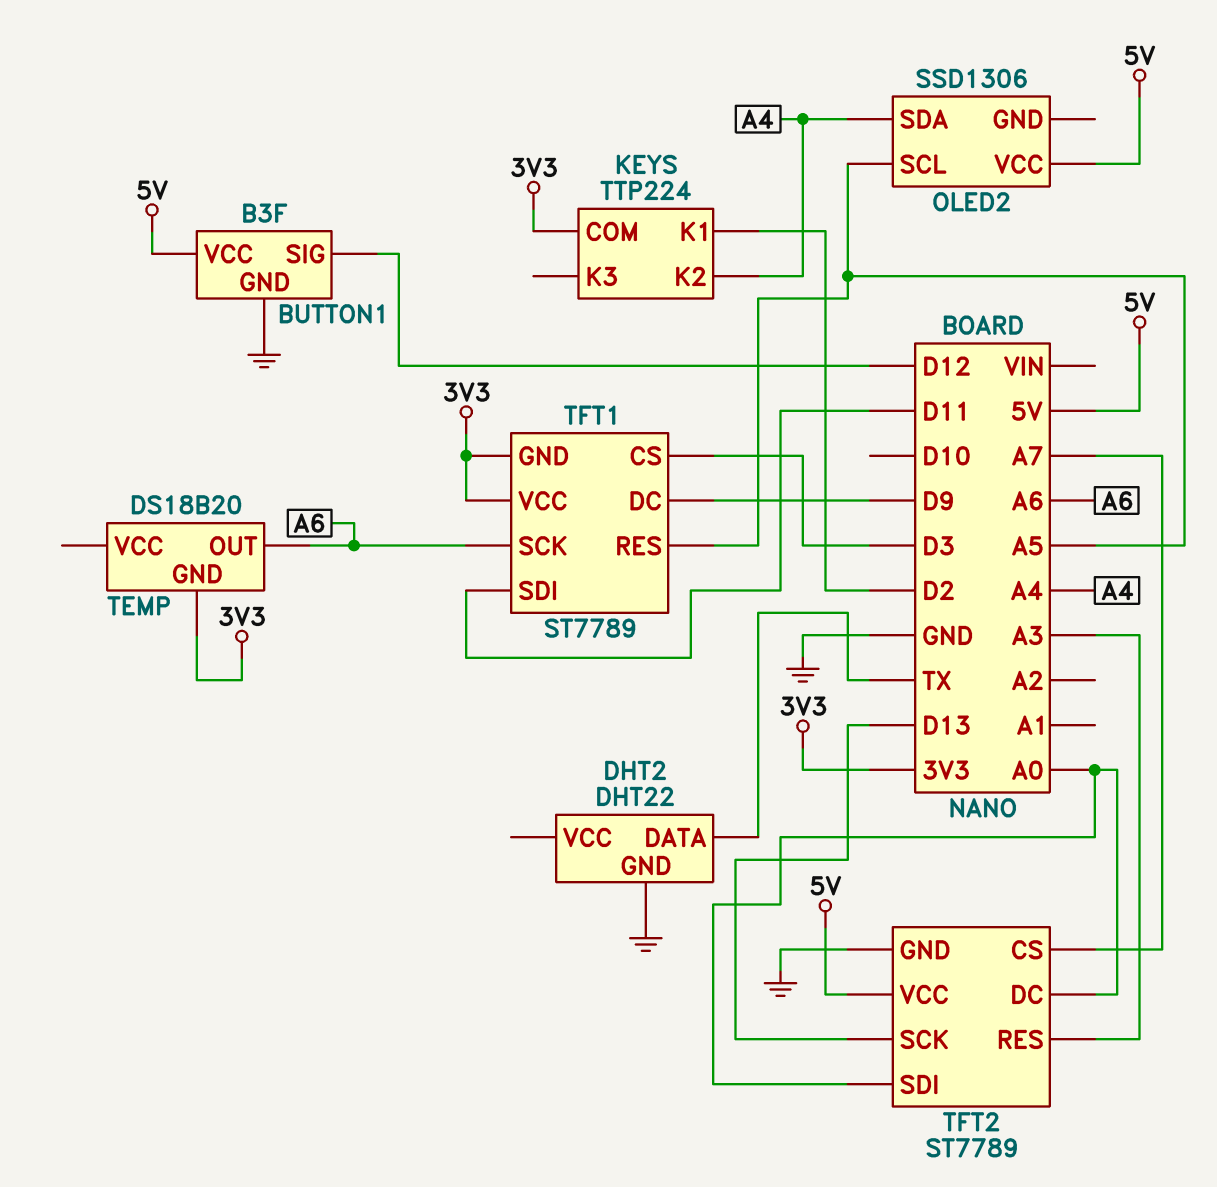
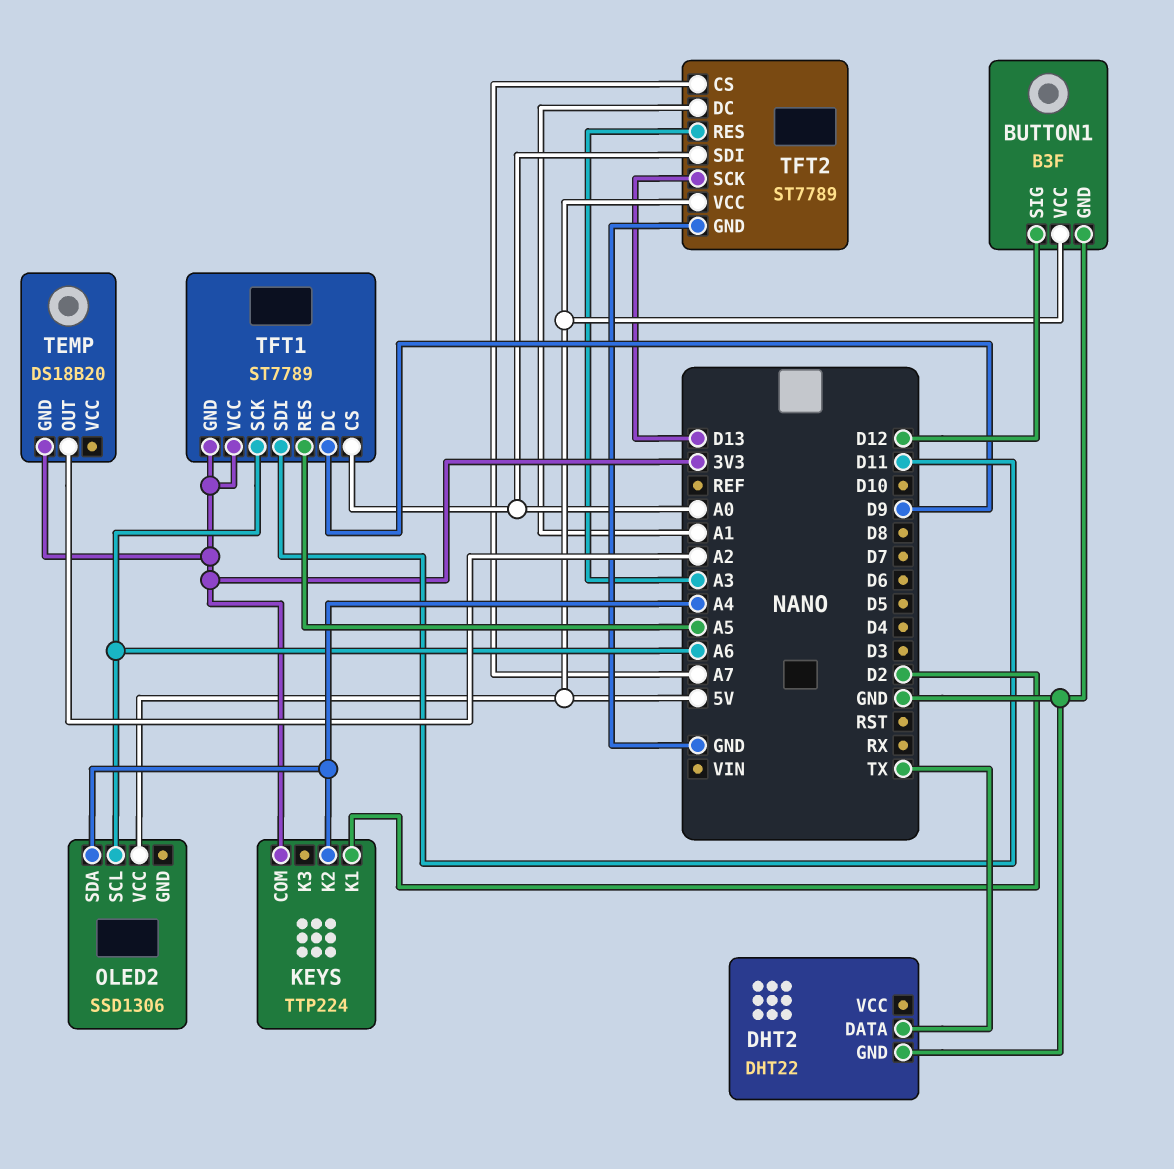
OLED2 pin SCL: A5 -> A6
TEMP pin OUT: A6 -> A2
TFT1 pin CS: D3 -> A0
TFT2 pin DC: A0 -> A1

